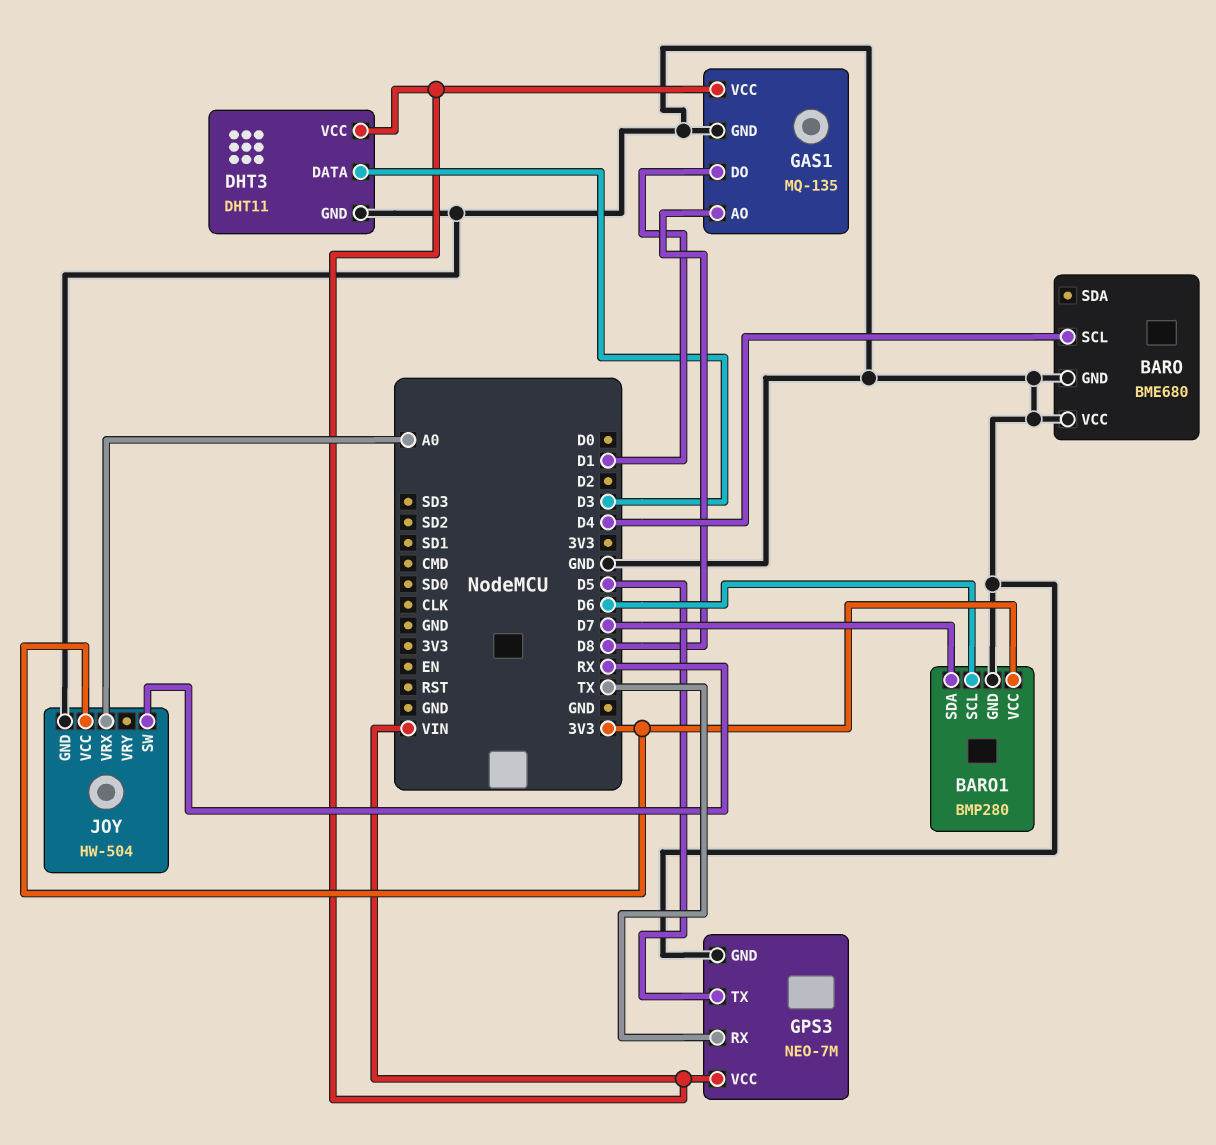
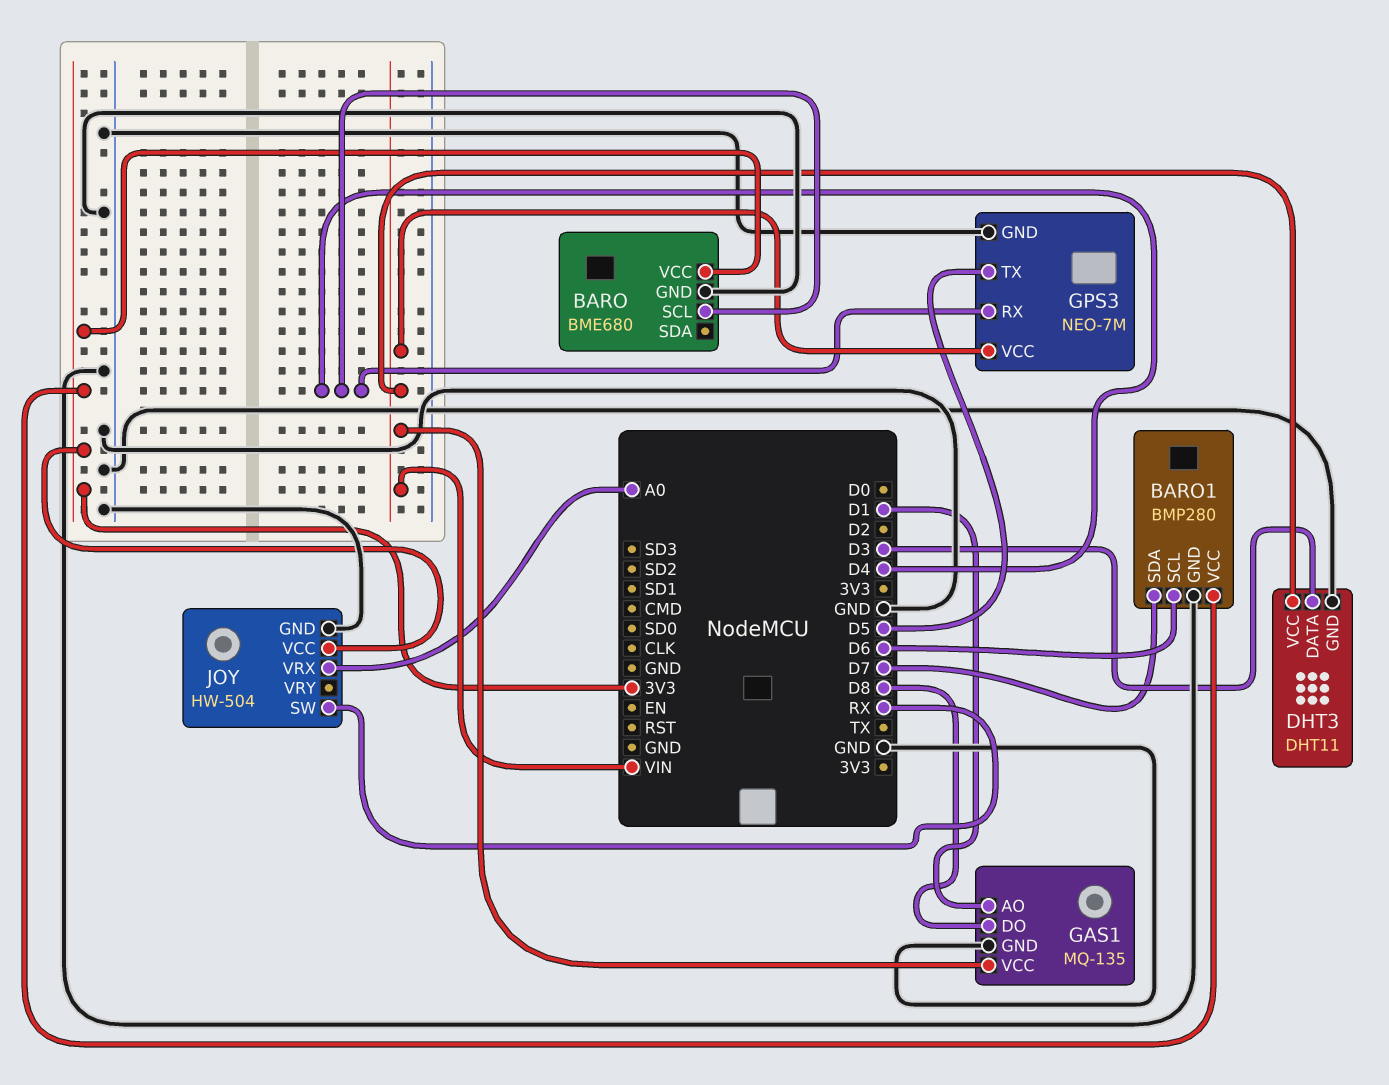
BARO pin VCC: GND -> 3V3
GAS1 pin AO: D8 -> D1
GAS1 pin DO: D1 -> D8
GPS3 pin RX: TX -> D4

